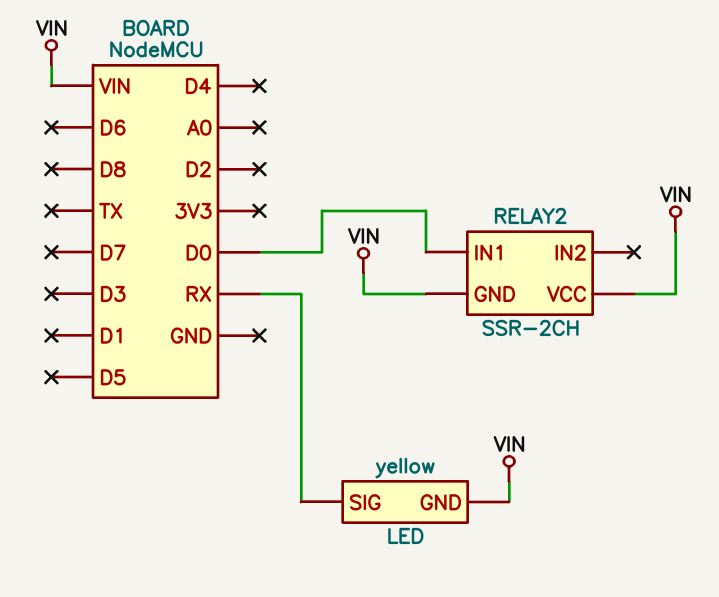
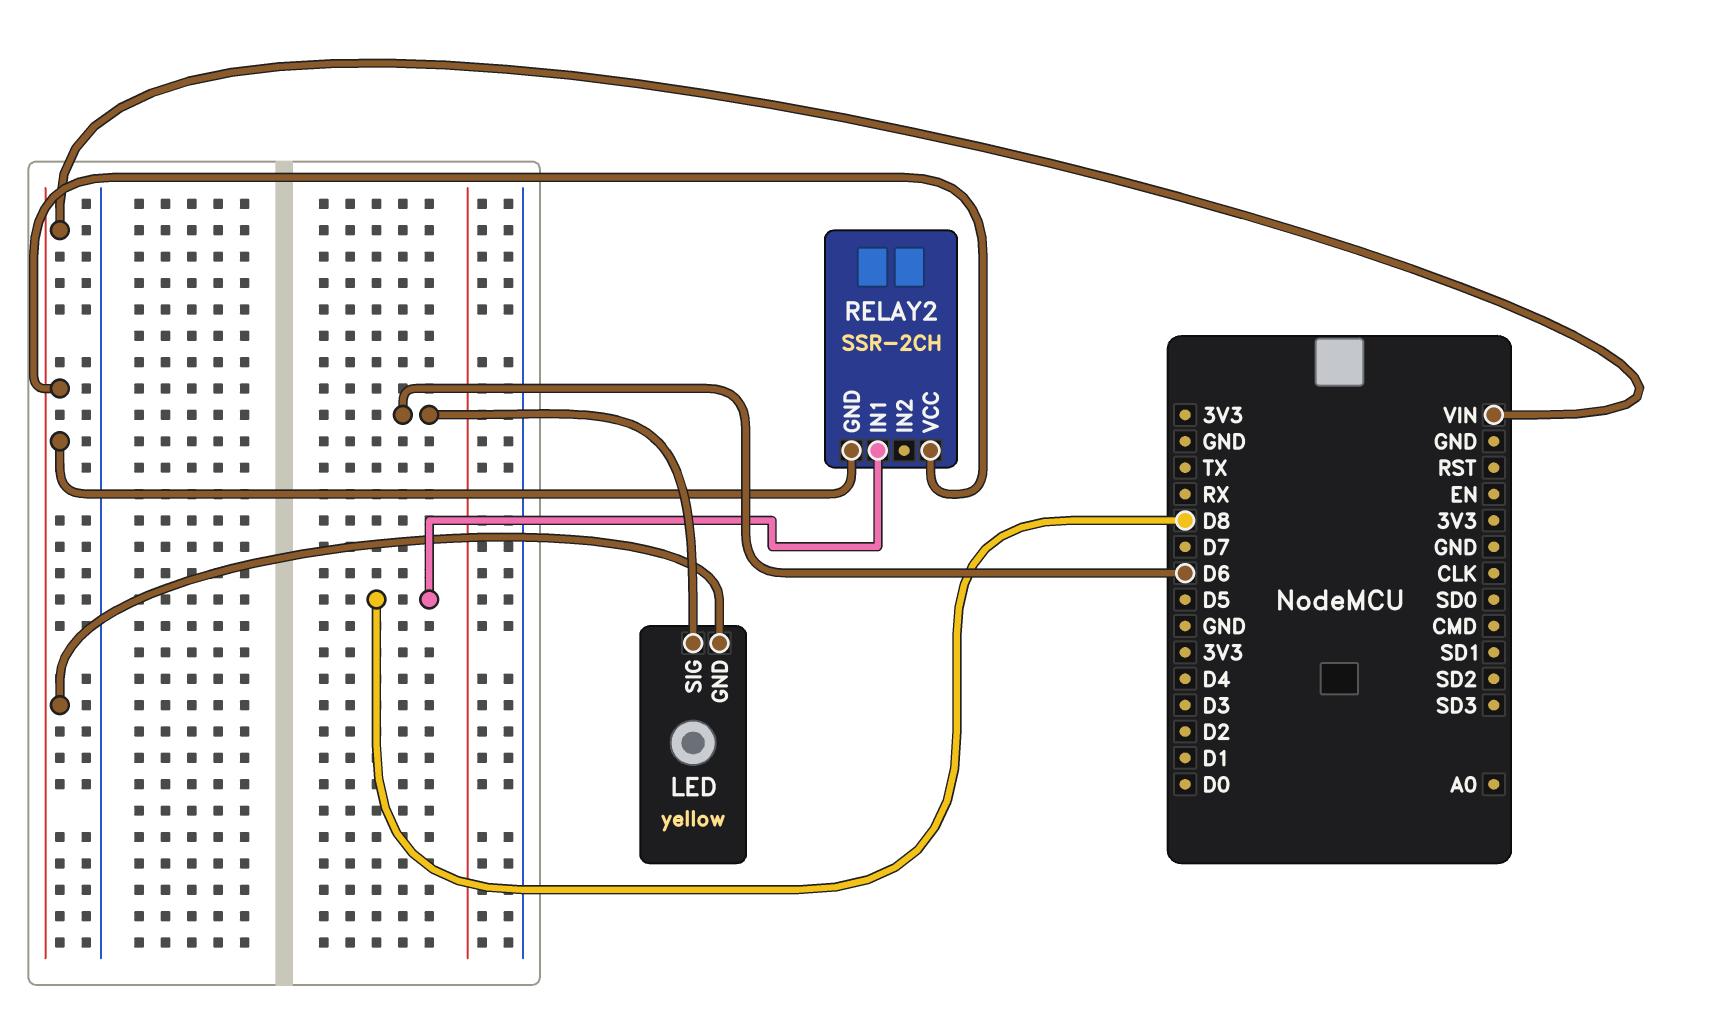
LED pin SIG: RX -> D6
RELAY2 pin IN1: D0 -> D8

